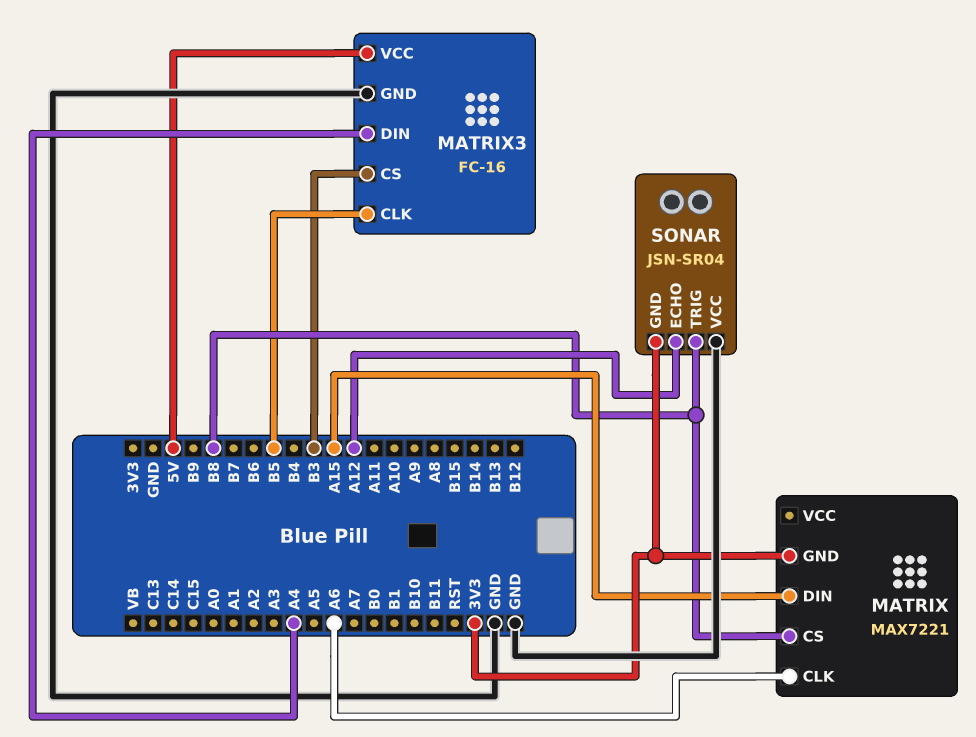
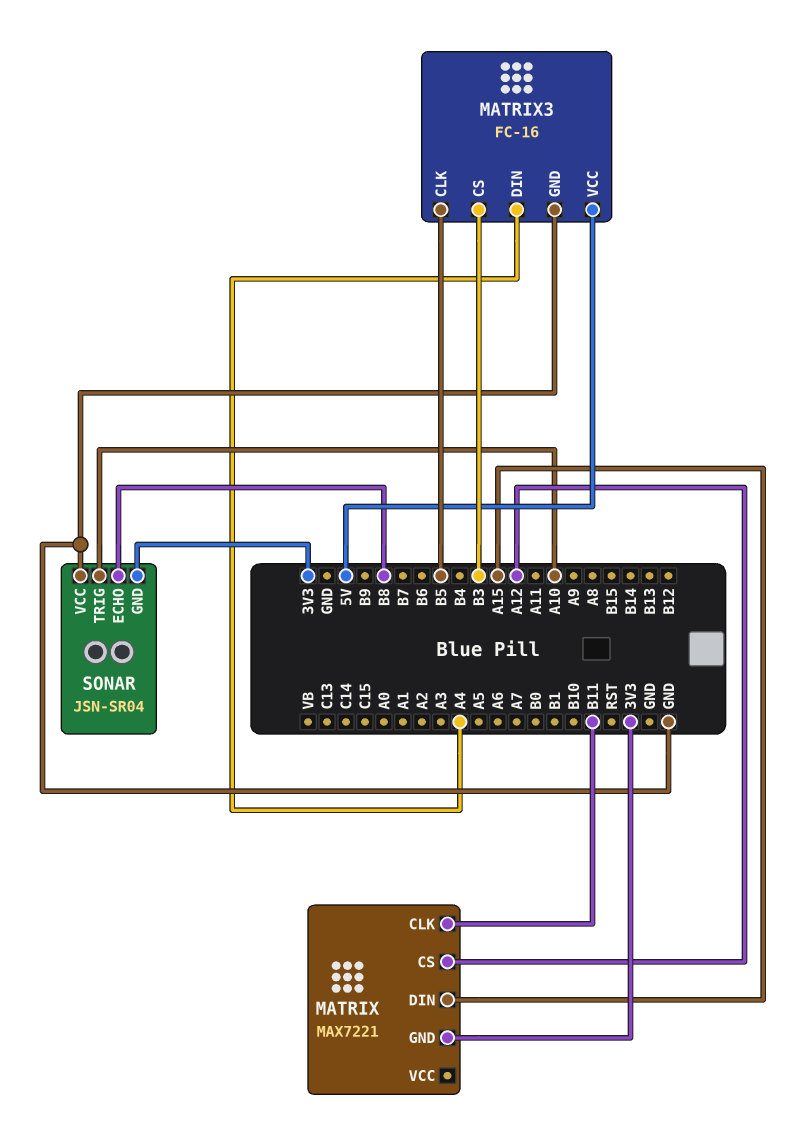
MATRIX pin CLK: A6 -> B11
MATRIX pin CS: B8 -> A12
SONAR pin ECHO: A12 -> B8
SONAR pin TRIG: B8 -> A10

